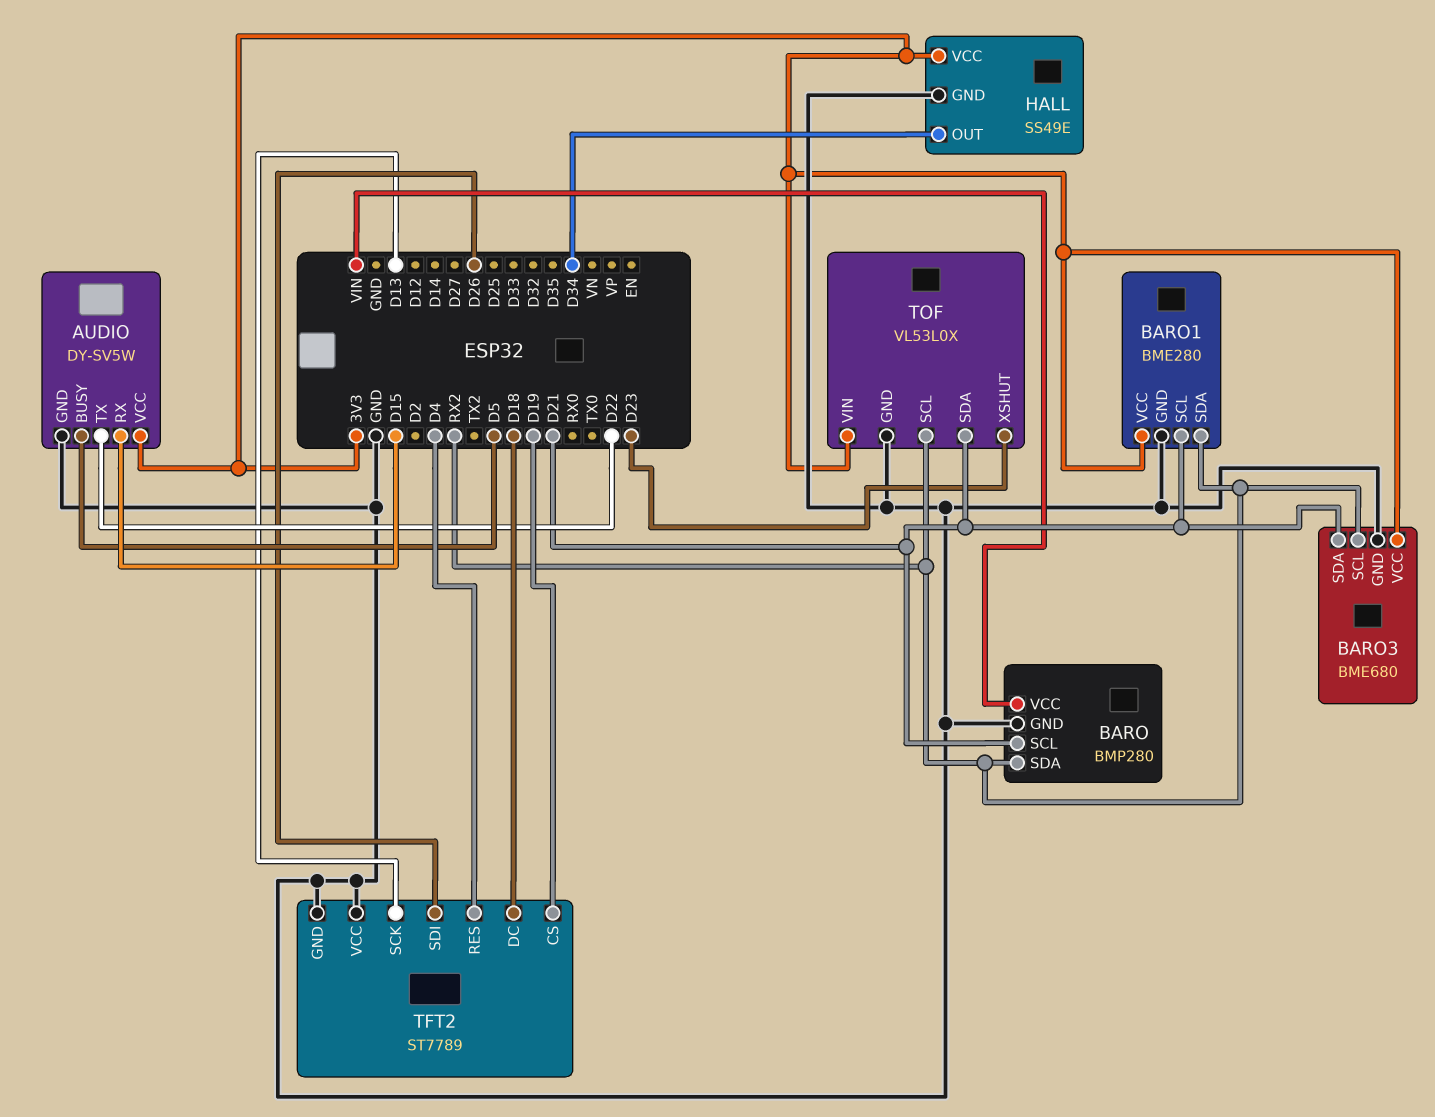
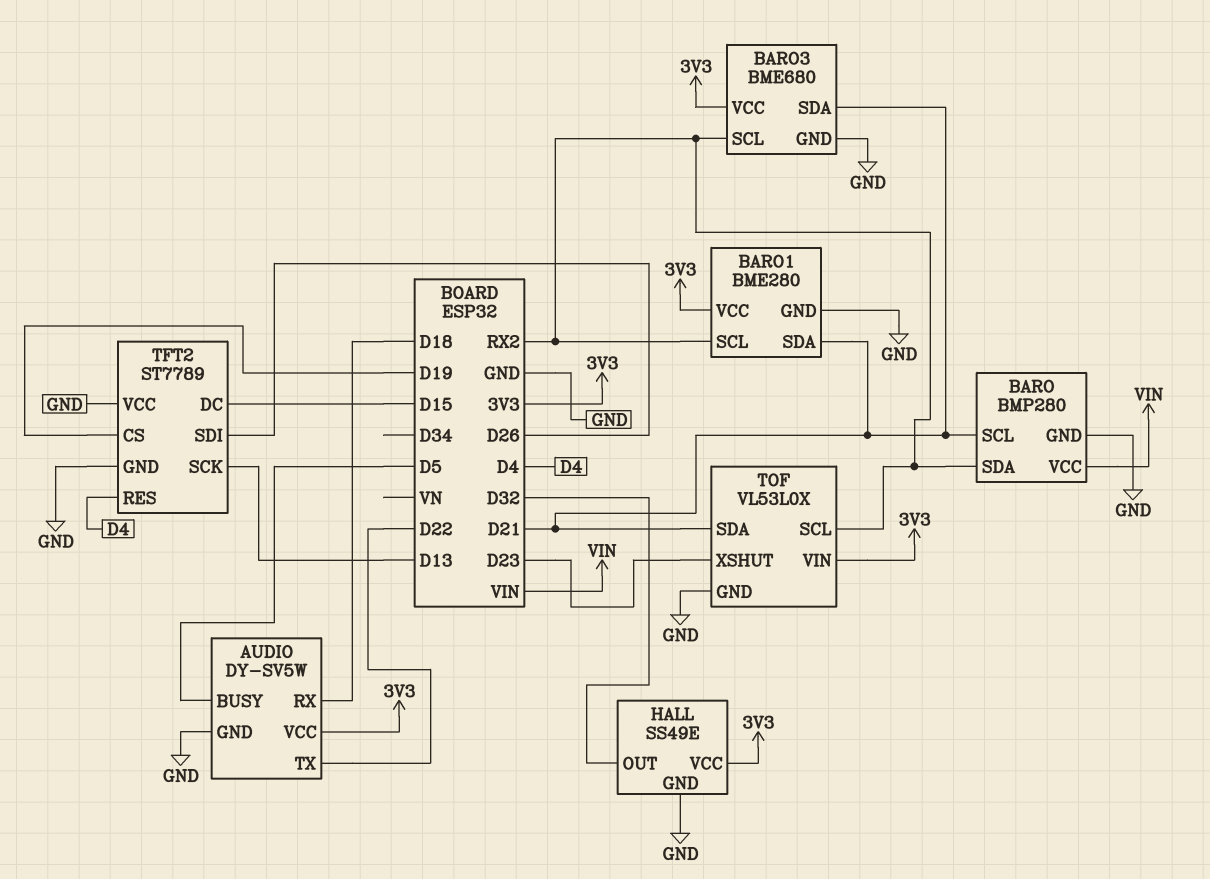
AUDIO pin RX: D15 -> D18
BARO1 pin SCL: D21 -> RX2
BARO1 pin SDA: RX2 -> D21
HALL pin OUT: D34 -> D32
TFT2 pin DC: D18 -> D15

